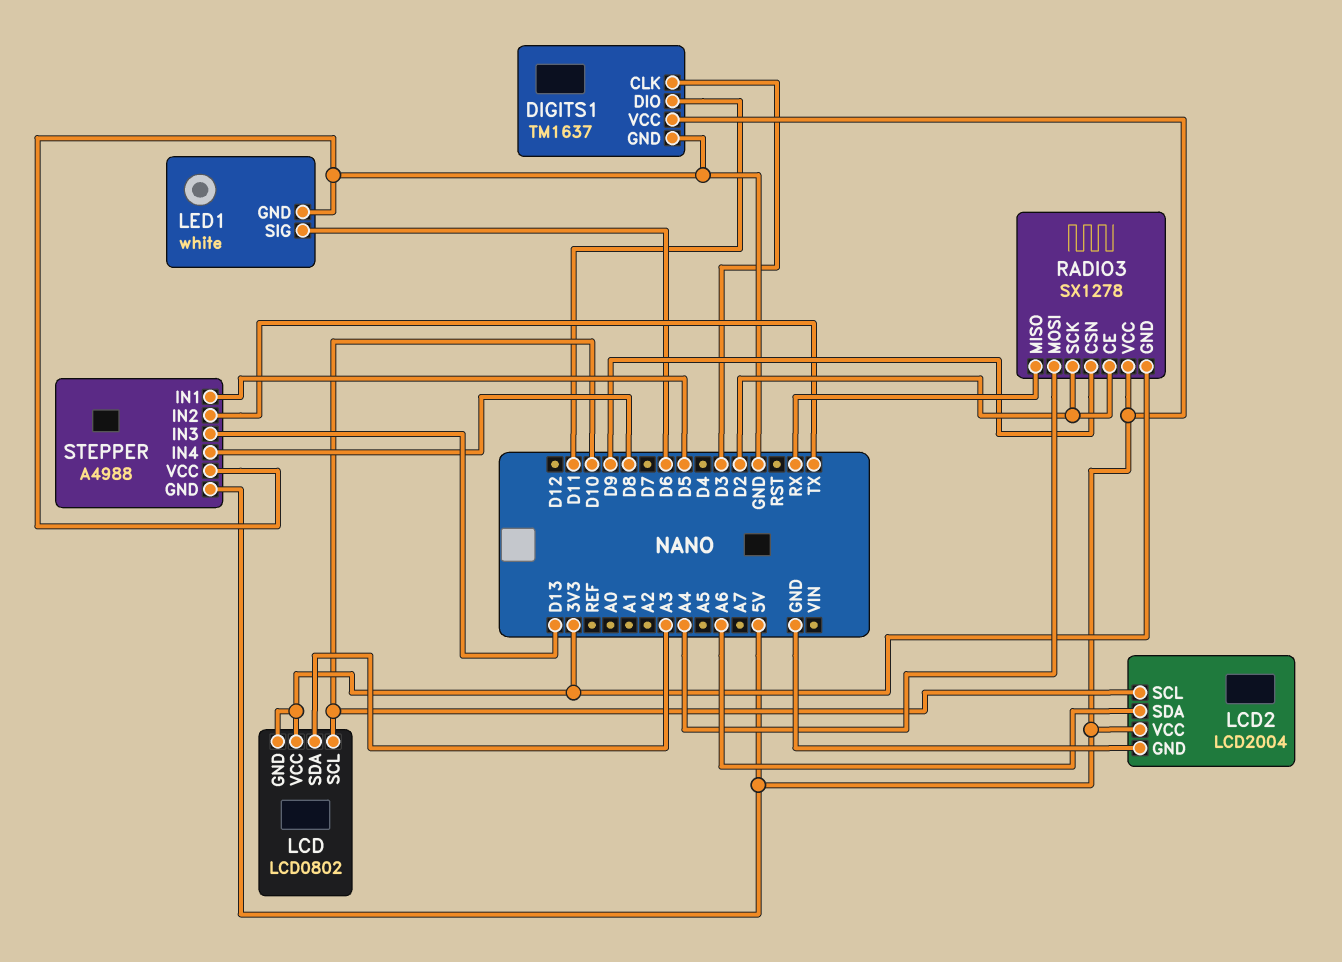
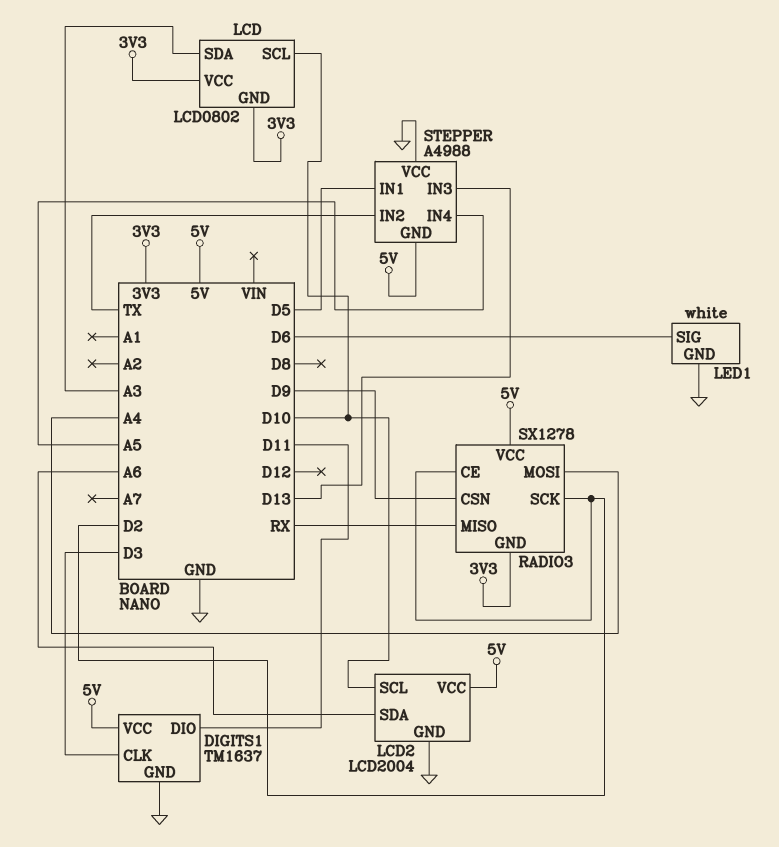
STEPPER pin IN4: D8 -> A5

